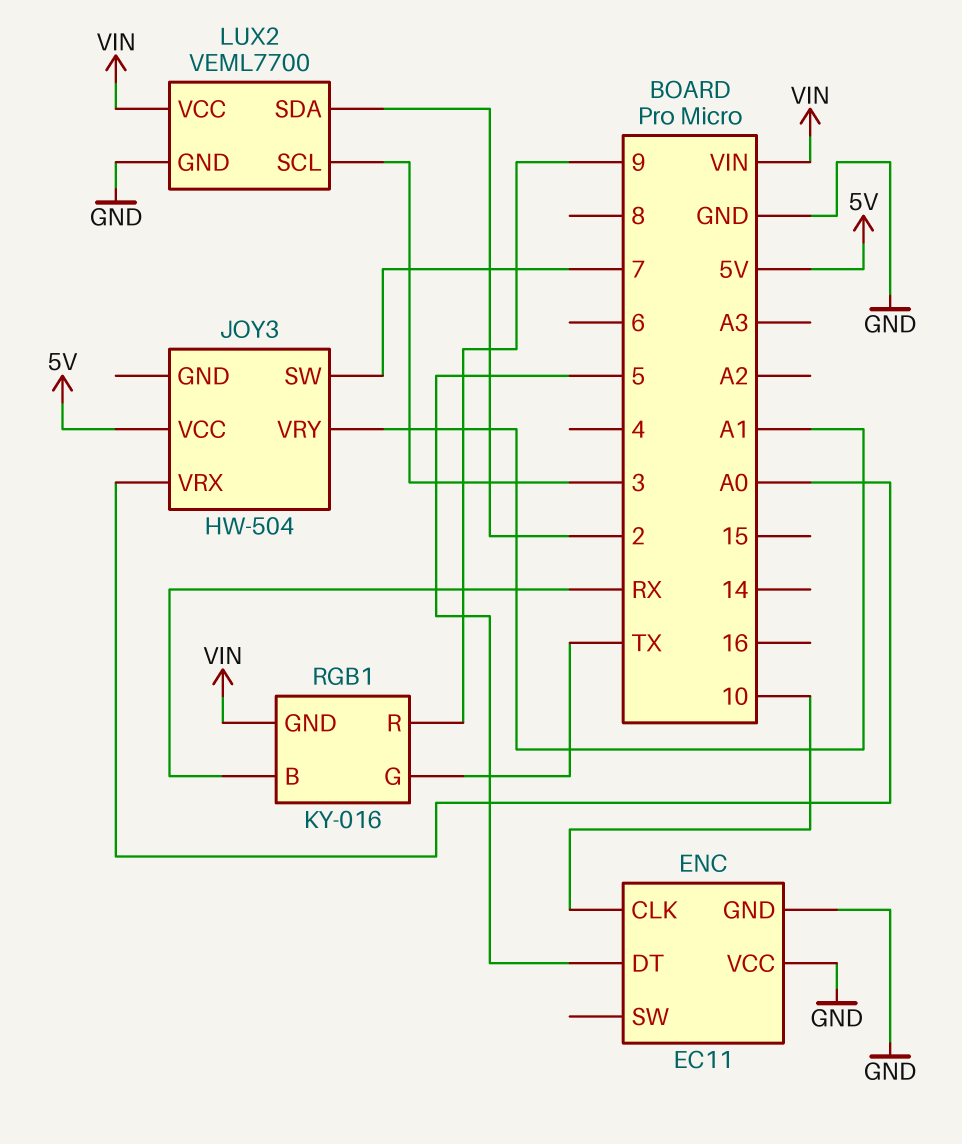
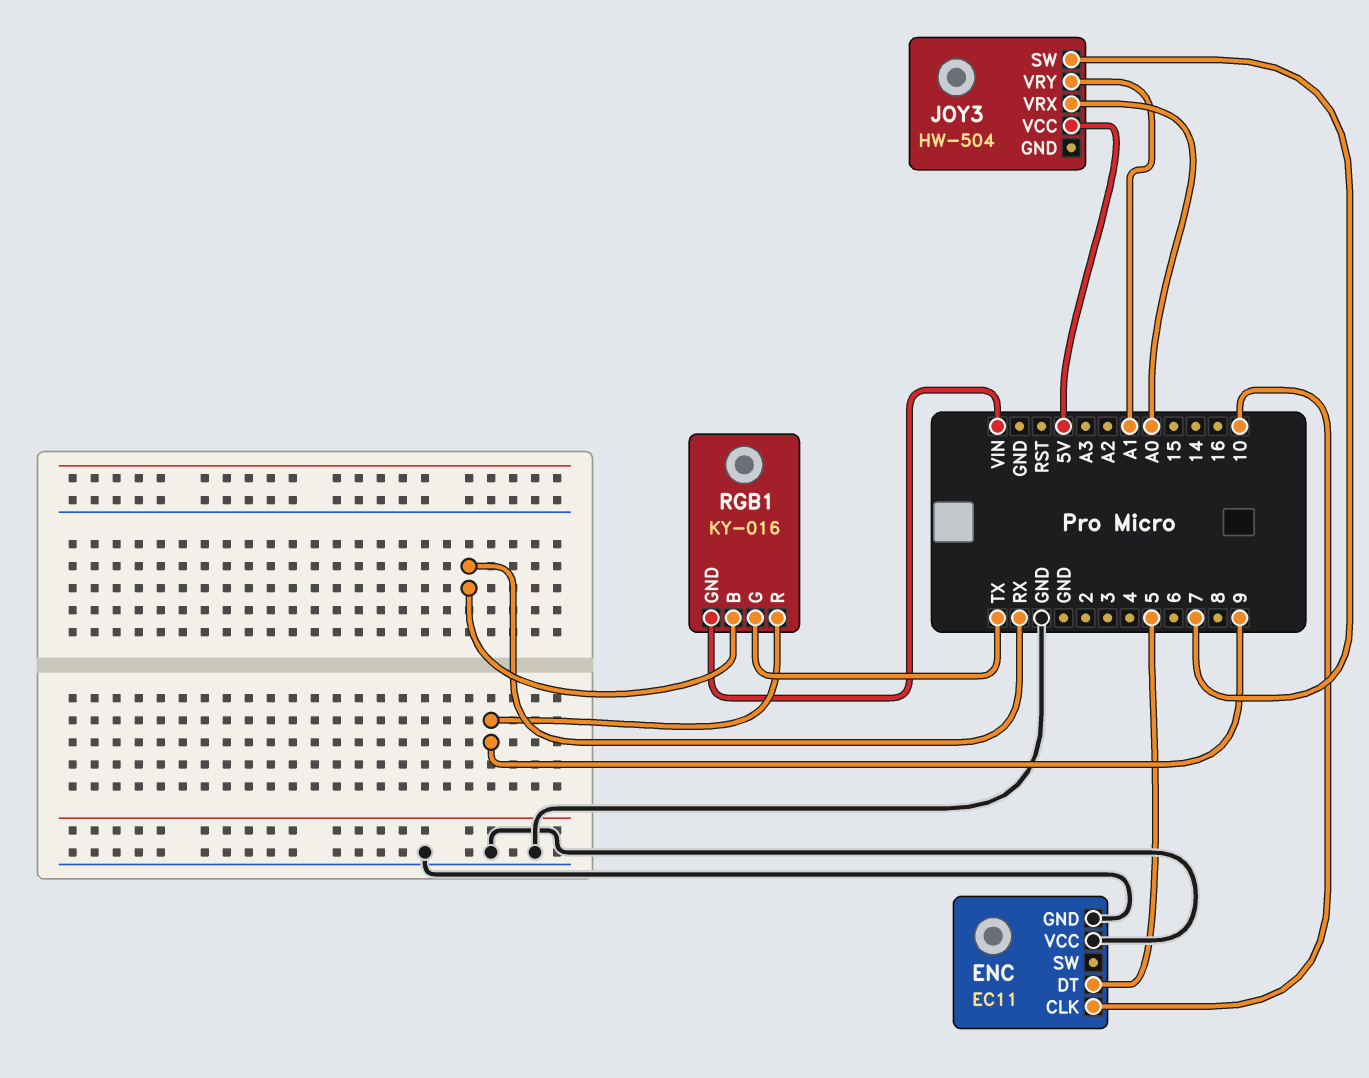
LUX2: VEML7700 -> none
LUX2 pin GND: GND -> none
LUX2 pin SCL: 3 -> none
LUX2 pin SDA: 2 -> none
LUX2 pin VCC: VIN -> none

